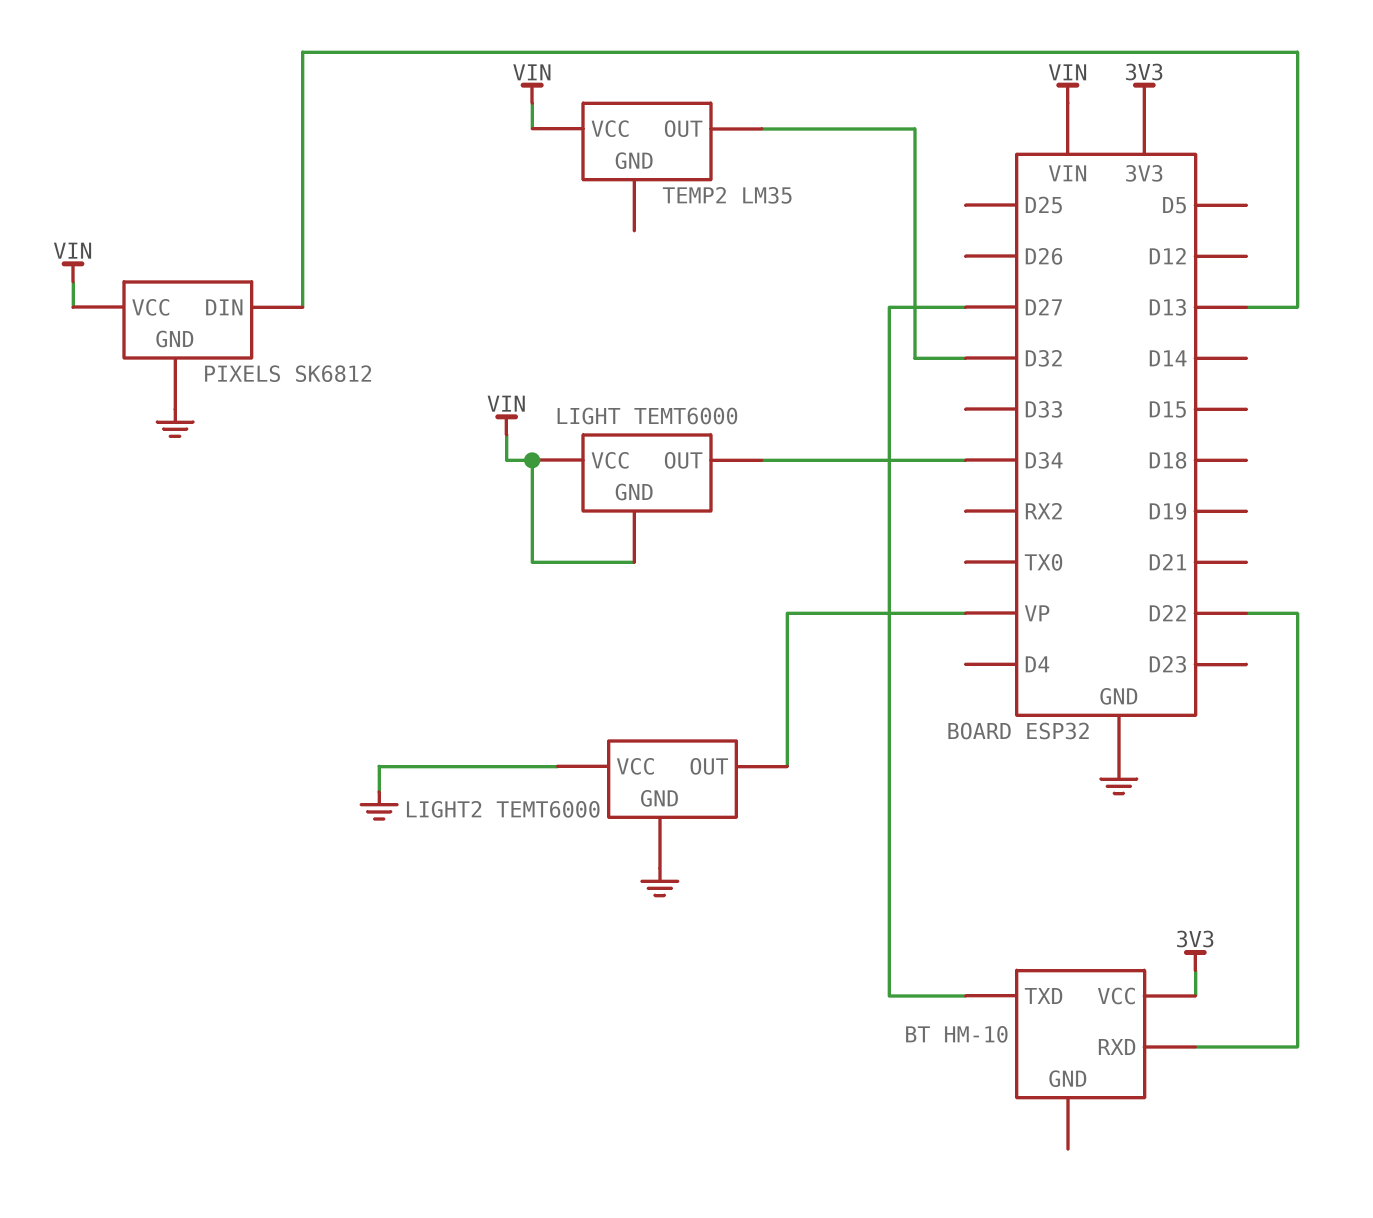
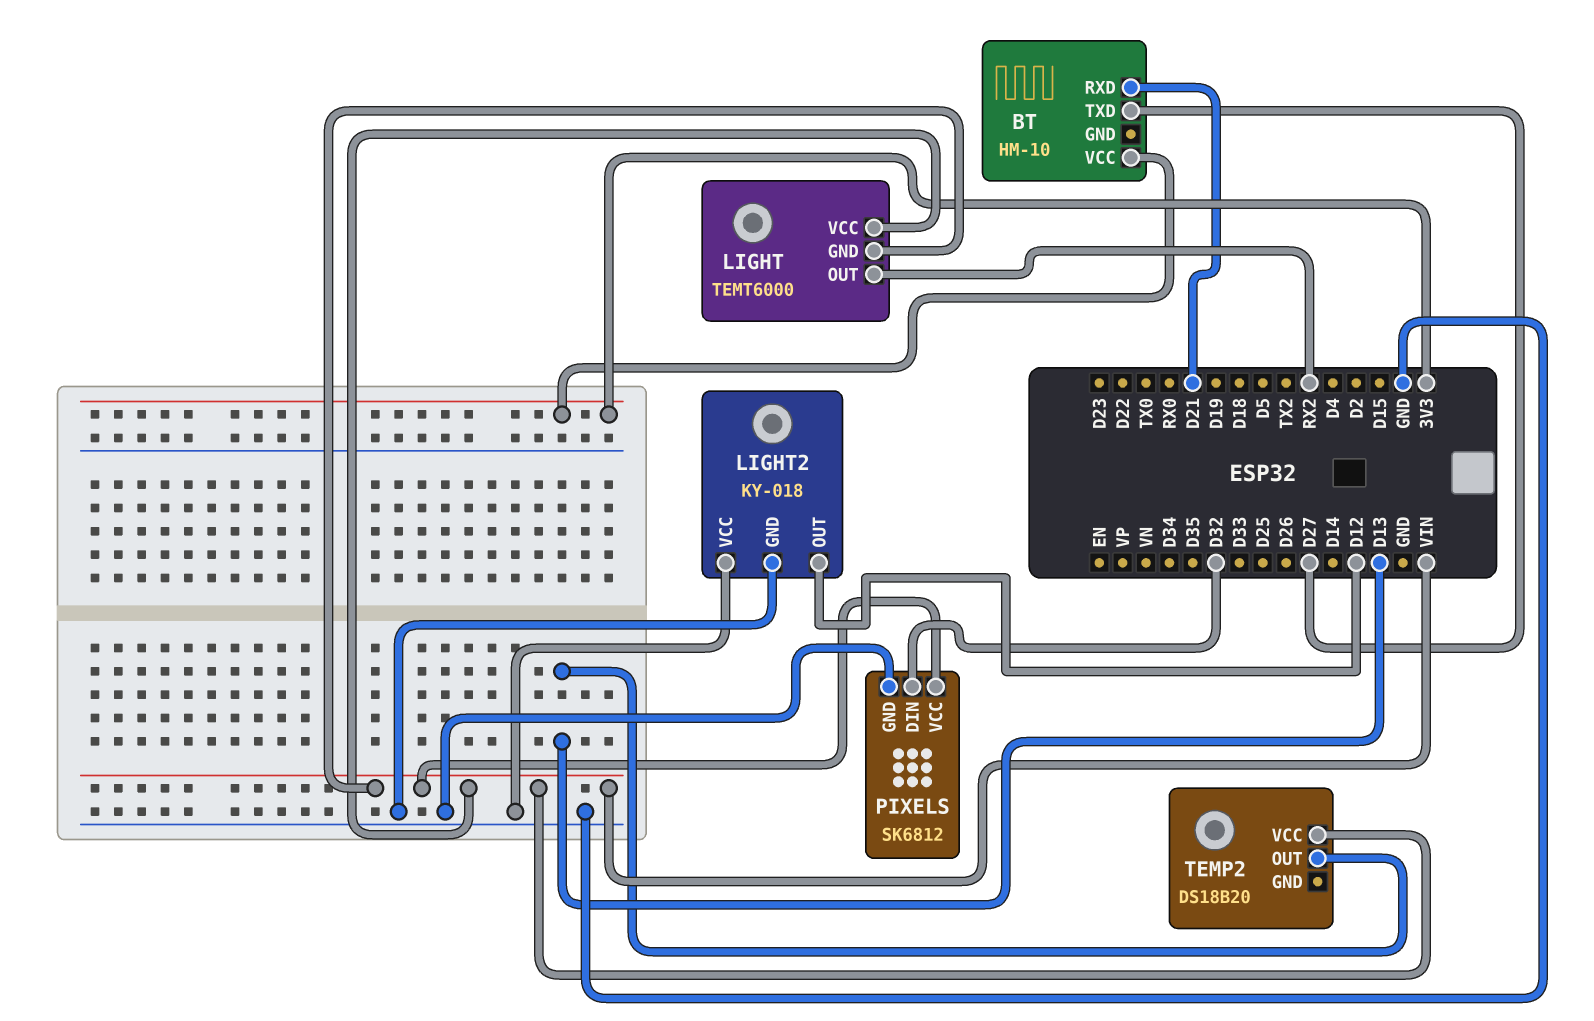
BT pin RXD: D22 -> D21
LIGHT pin OUT: D34 -> RX2
LIGHT2: TEMT6000 -> KY-018
LIGHT2 pin OUT: VP -> D12
PIXELS pin DIN: D13 -> D32
TEMP2: LM35 -> DS18B20
TEMP2 pin OUT: D32 -> D13

